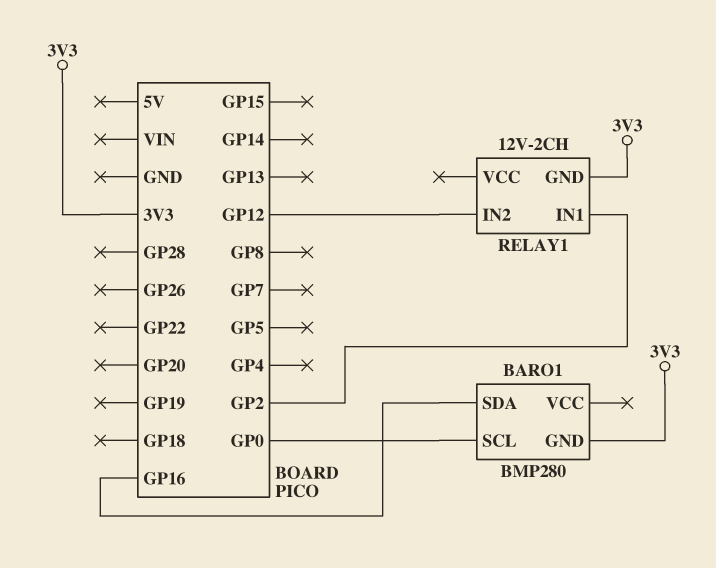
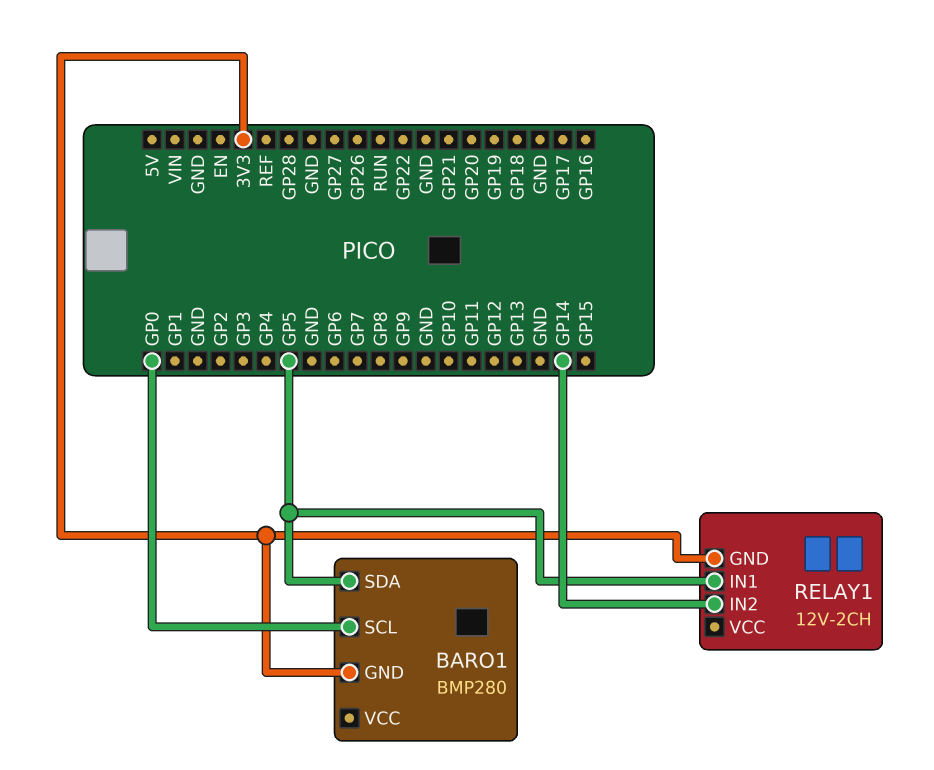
BARO1 pin SDA: GP16 -> GP5
RELAY1 pin IN1: GP2 -> GP5
RELAY1 pin IN2: GP12 -> GP14

